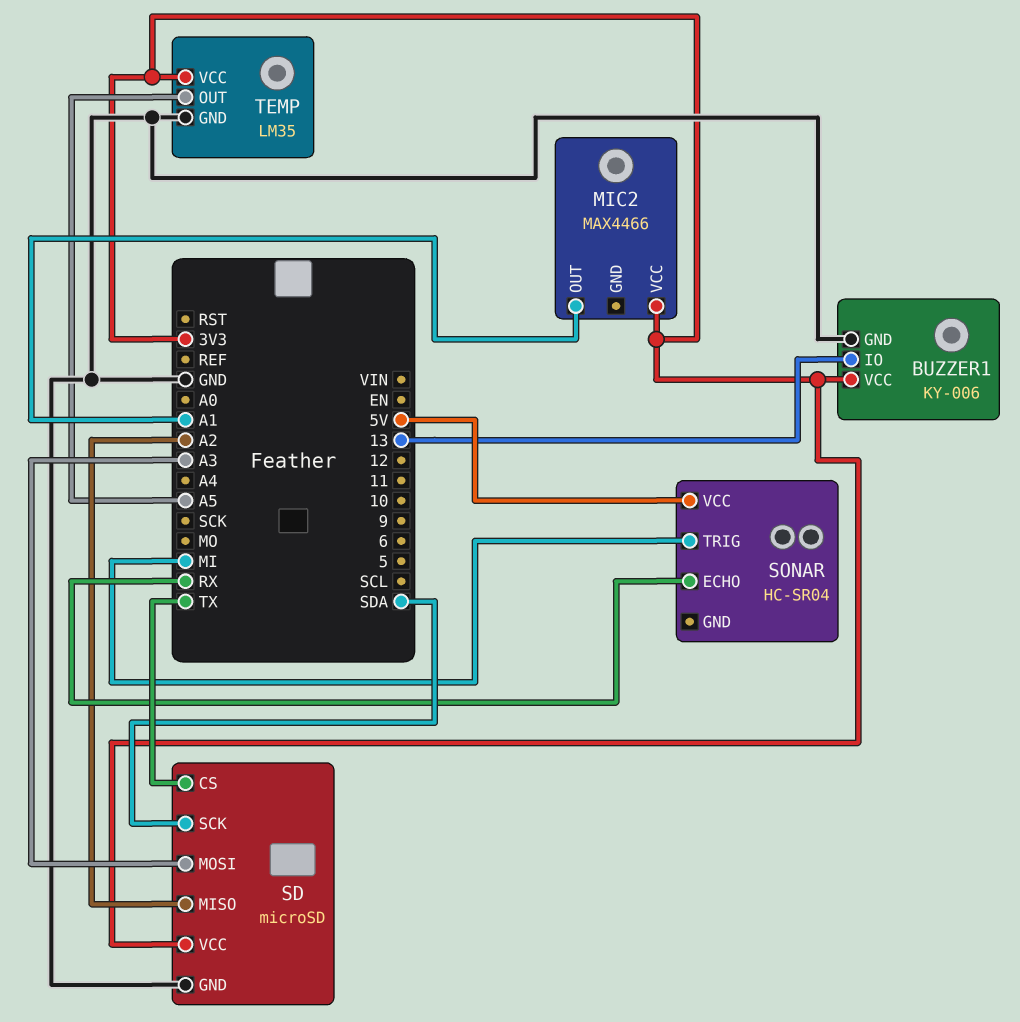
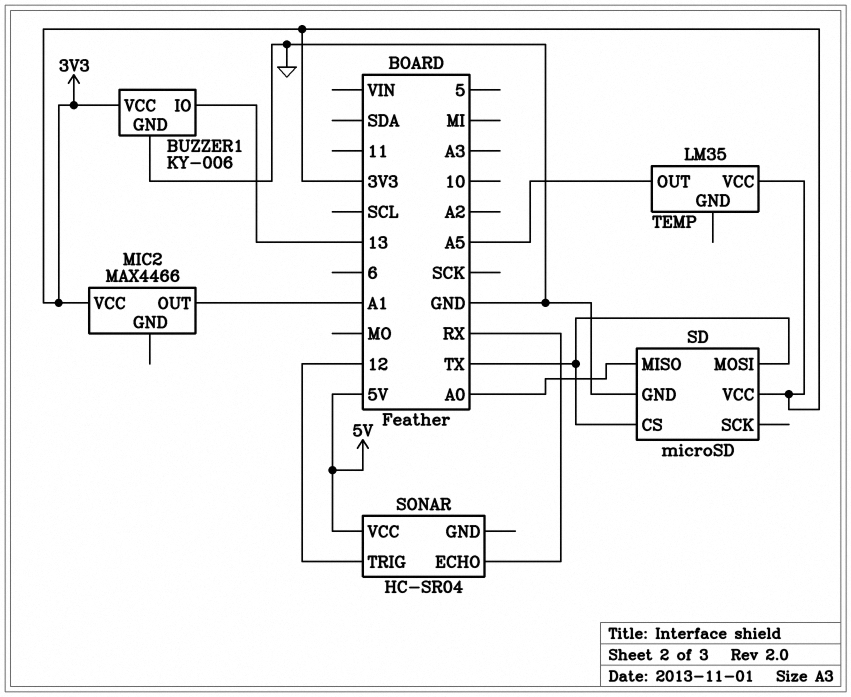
SD pin MISO: A2 -> A0
SD pin MOSI: A3 -> TX
SD pin SCK: SDA -> none
SONAR pin TRIG: MI -> 12
TEMP pin GND: GND -> none

